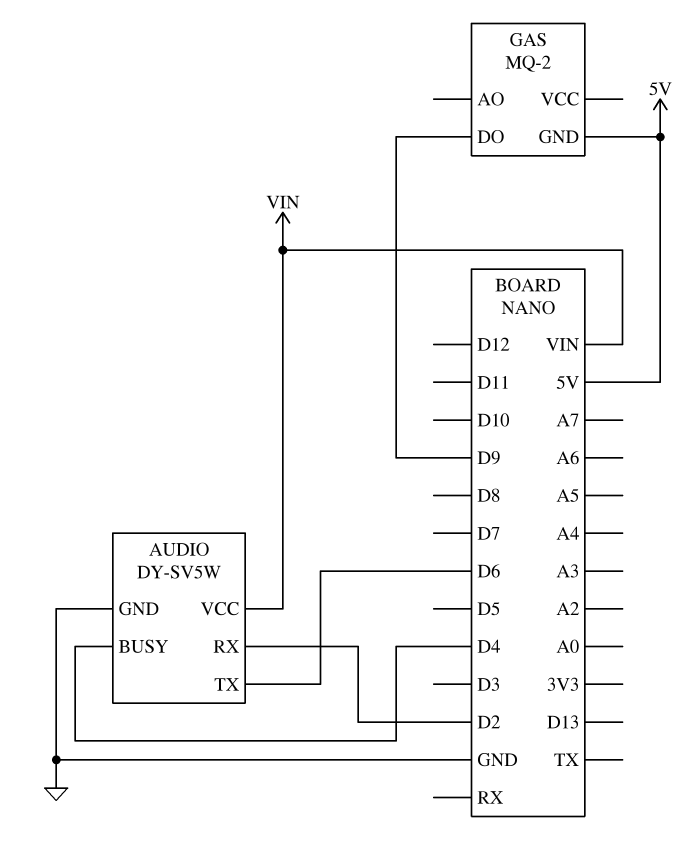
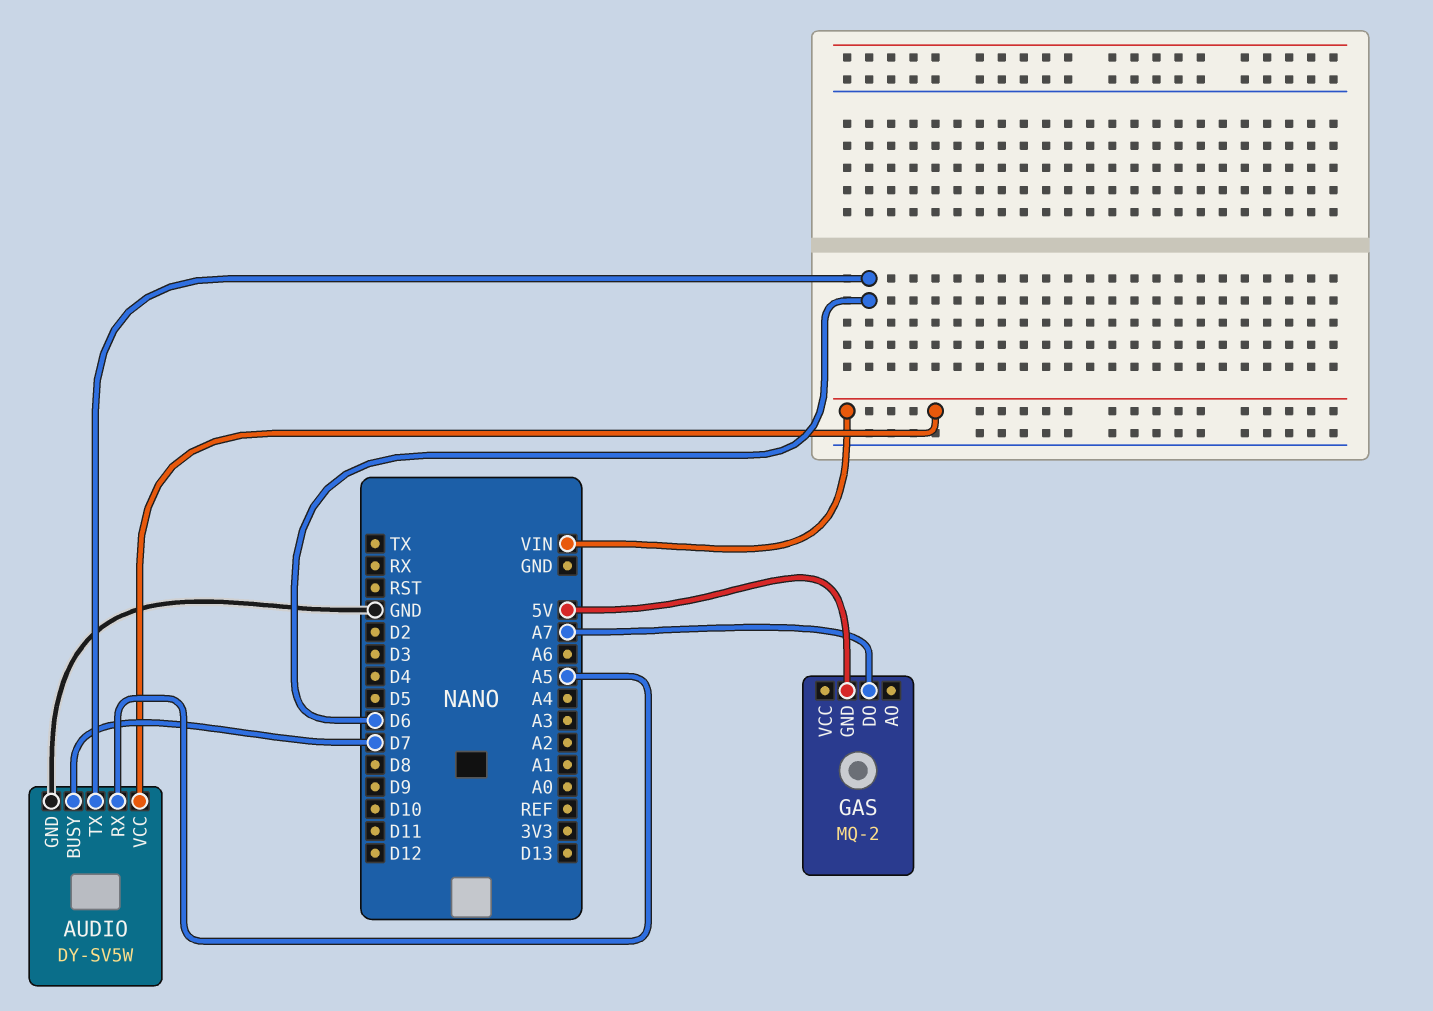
AUDIO pin BUSY: D4 -> D7
AUDIO pin RX: D2 -> A5
GAS pin DO: D9 -> A7

